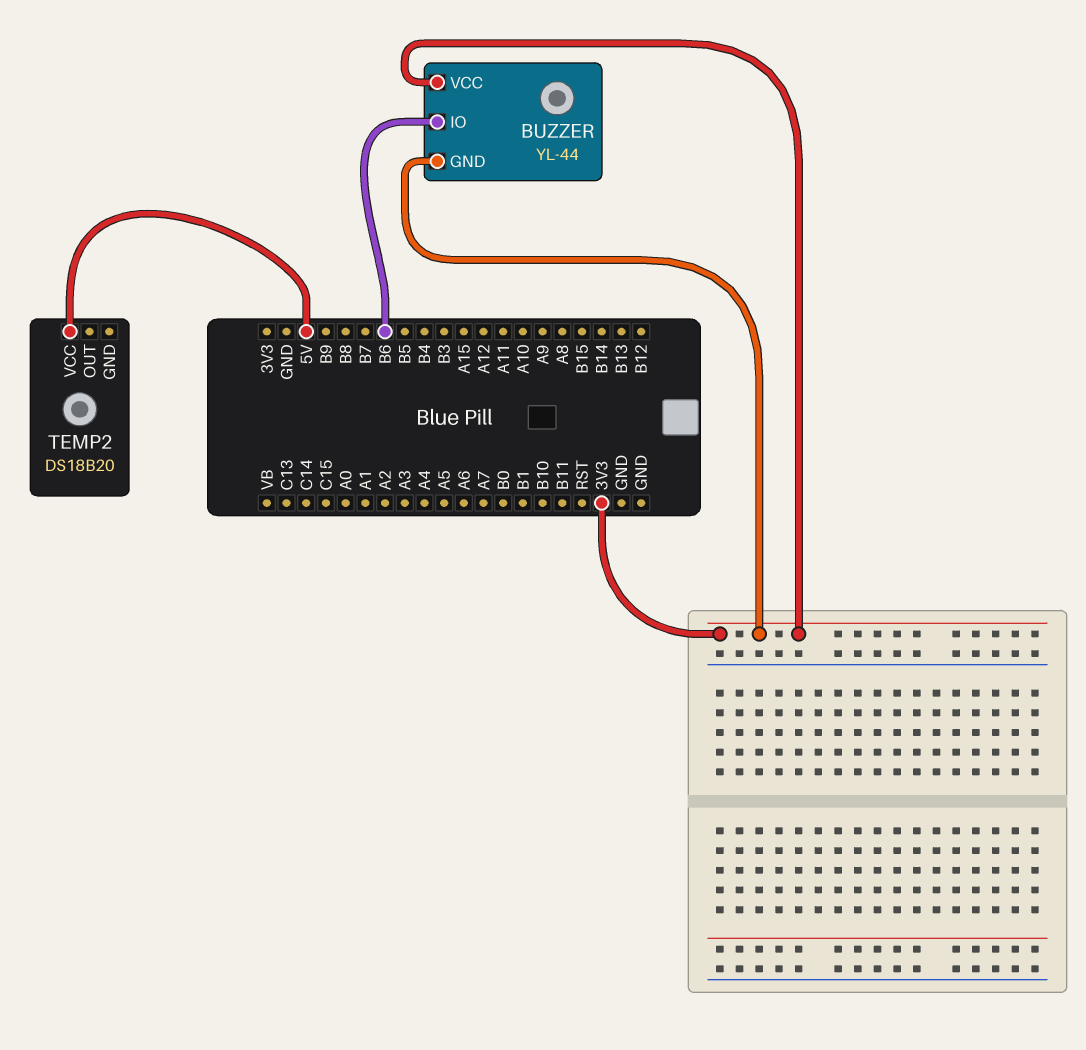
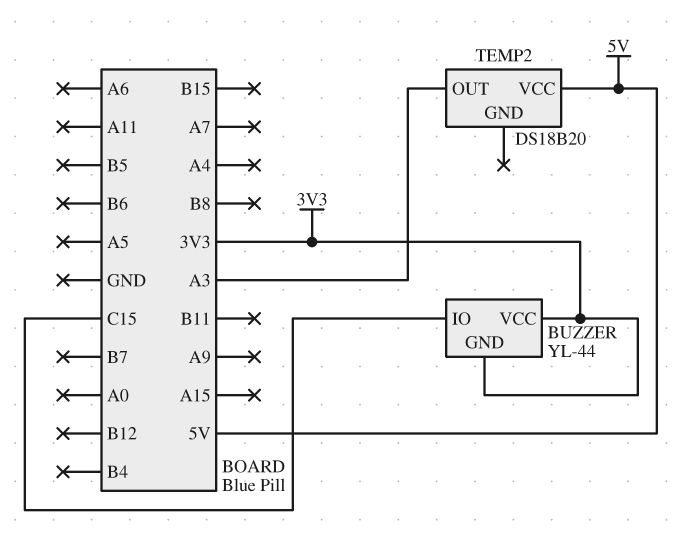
BUZZER pin IO: B6 -> C15
TEMP2 pin OUT: none -> A3

